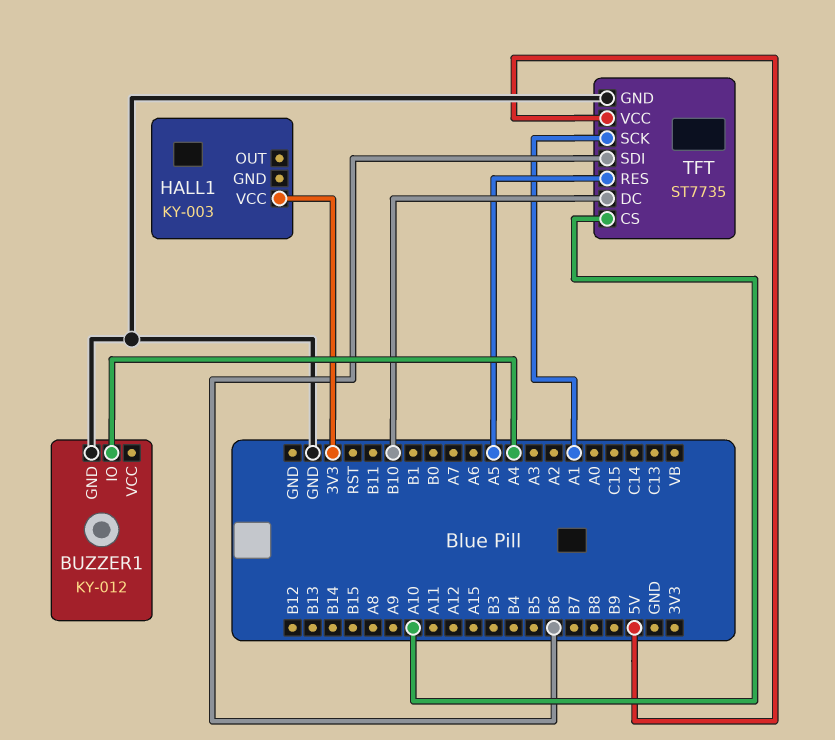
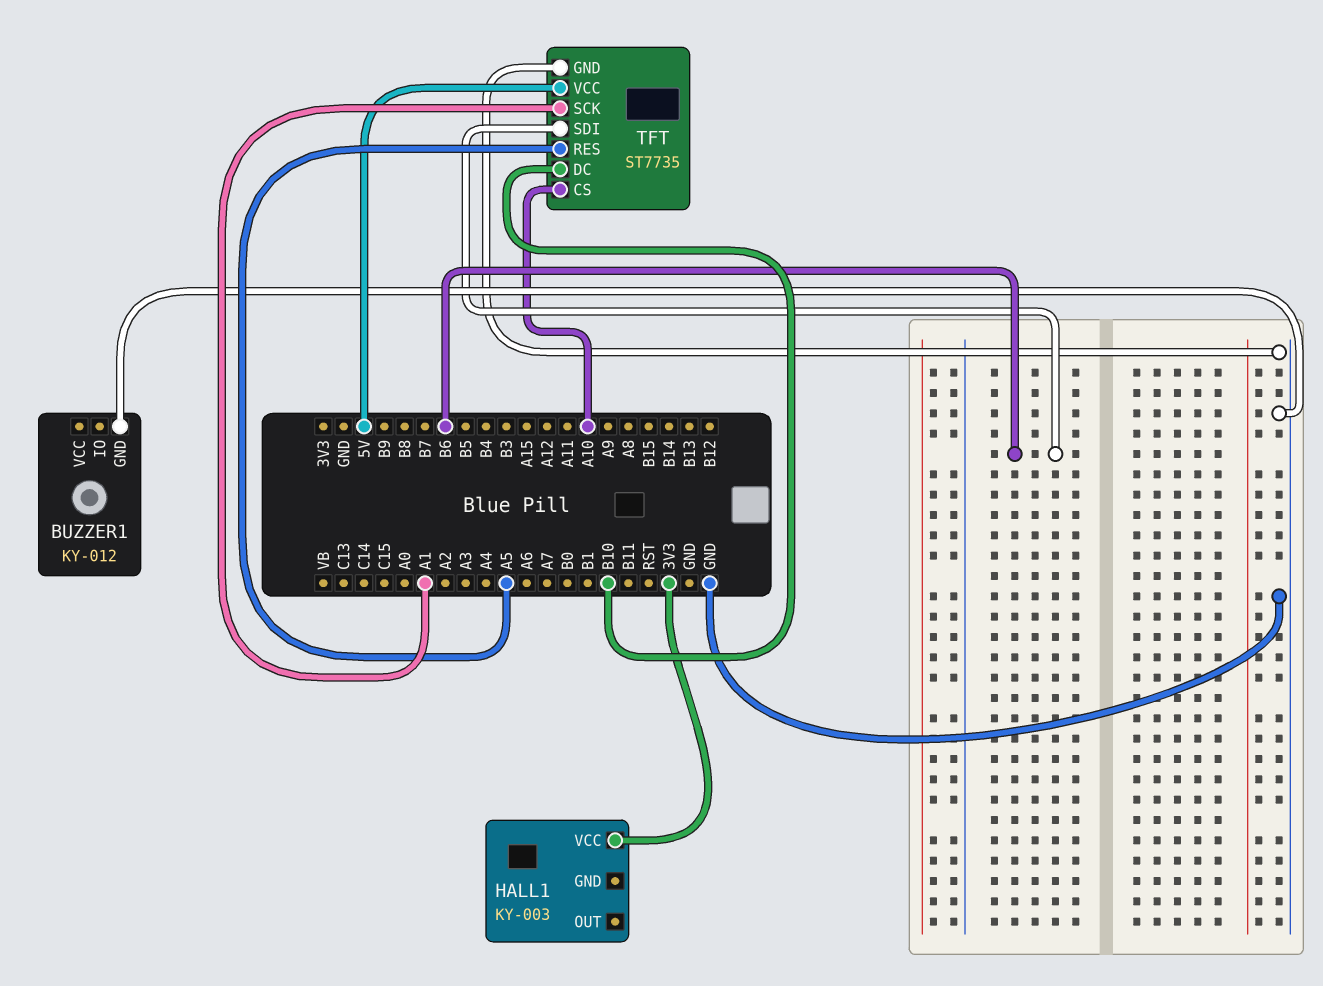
BUZZER1 pin IO: A4 -> none

